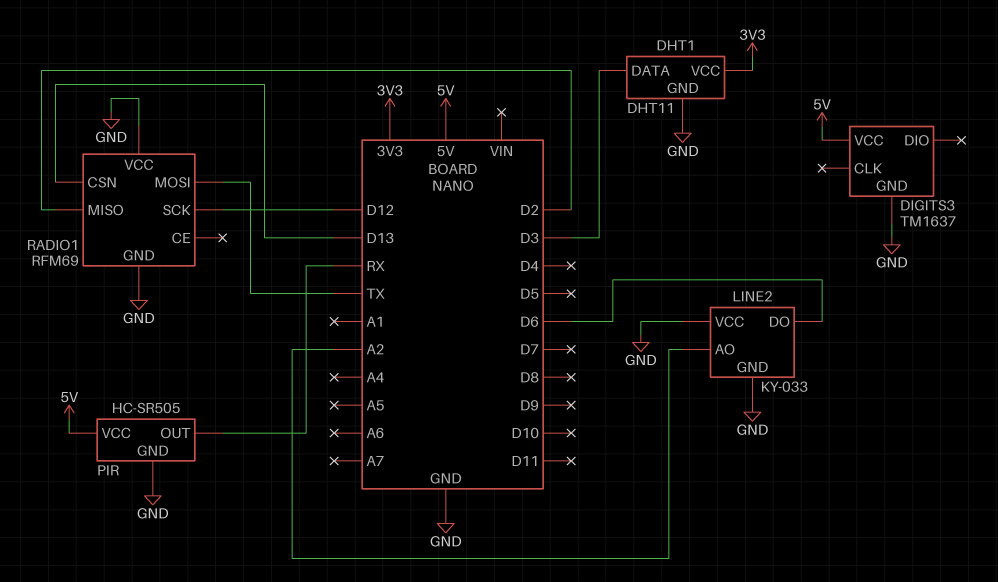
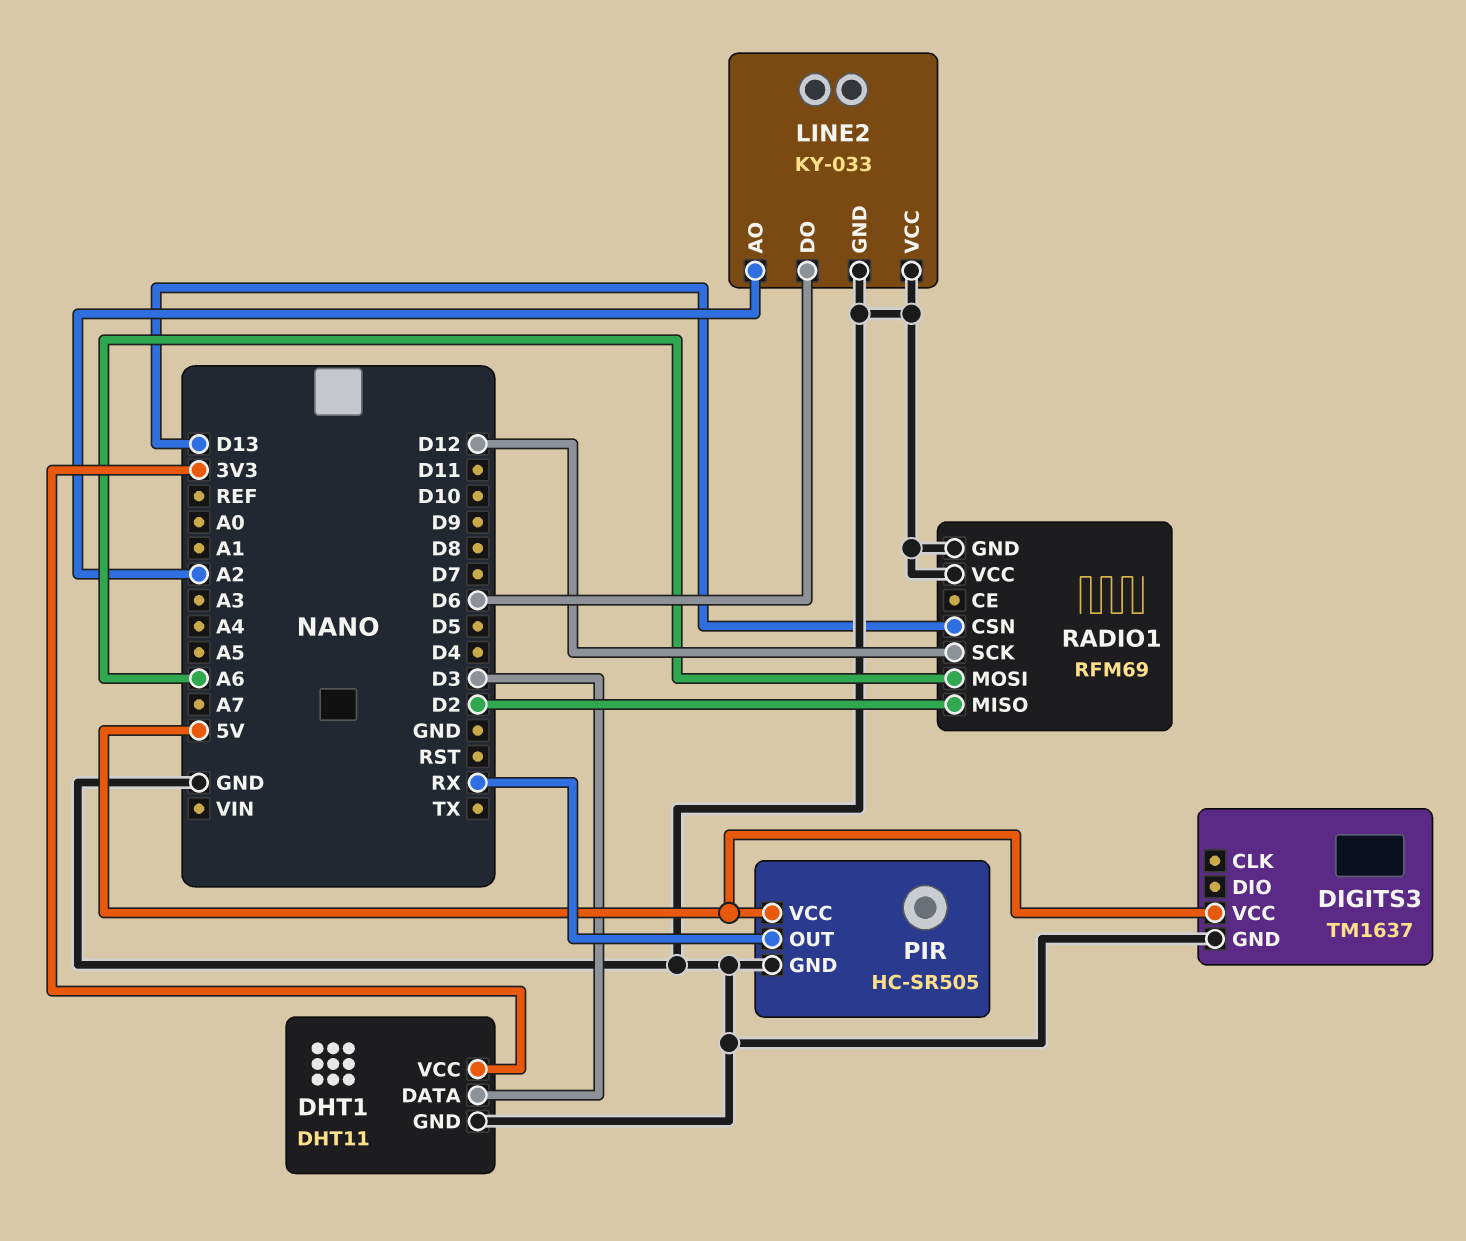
RADIO1 pin MOSI: TX -> A6

